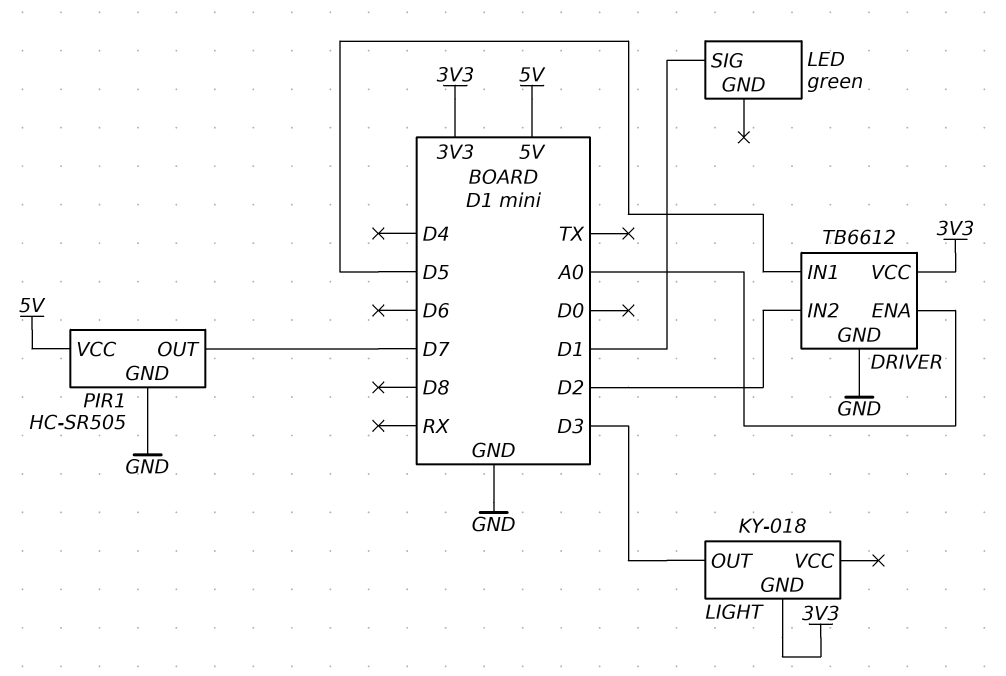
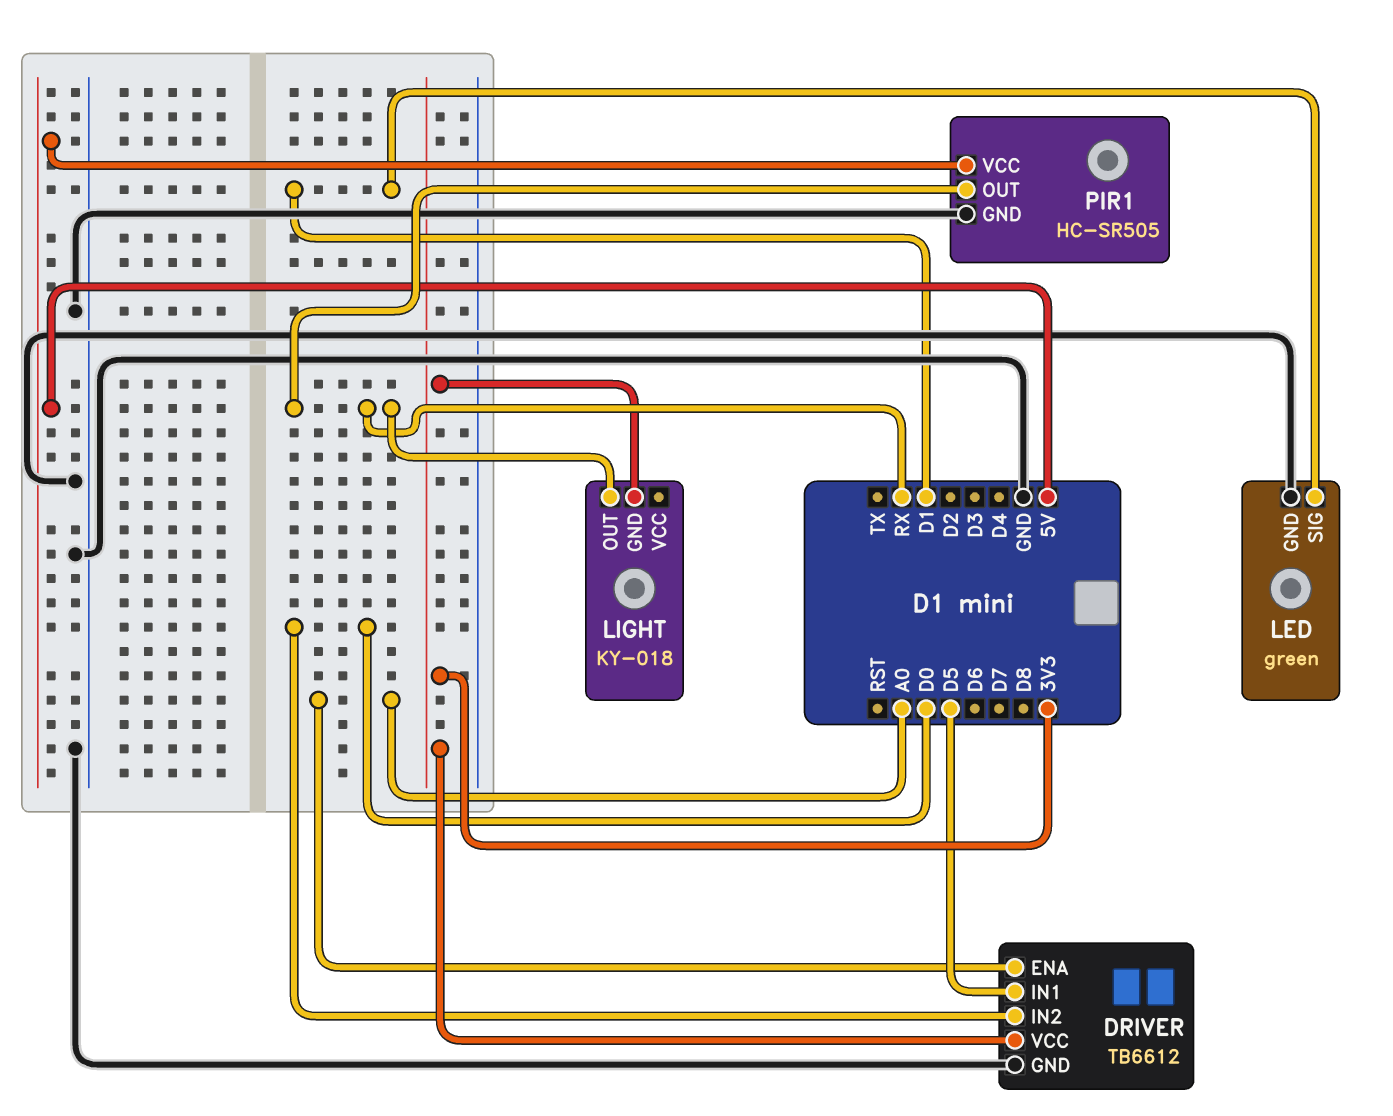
DRIVER pin IN2: D2 -> D0
LED pin GND: none -> GND
LIGHT pin OUT: D3 -> RX
PIR1 pin OUT: D7 -> RX

